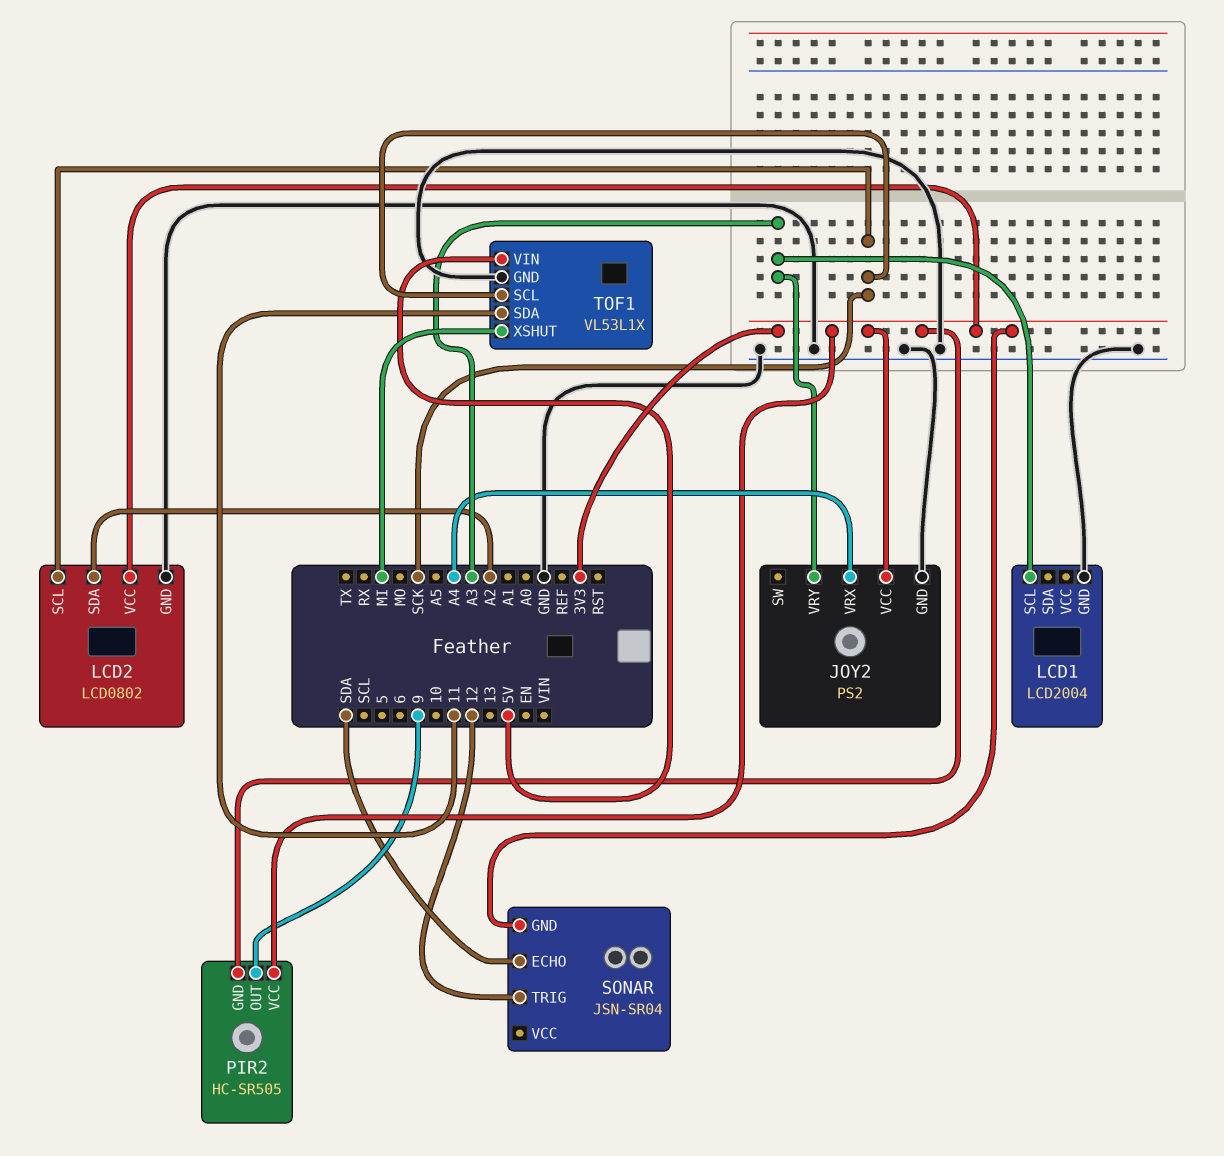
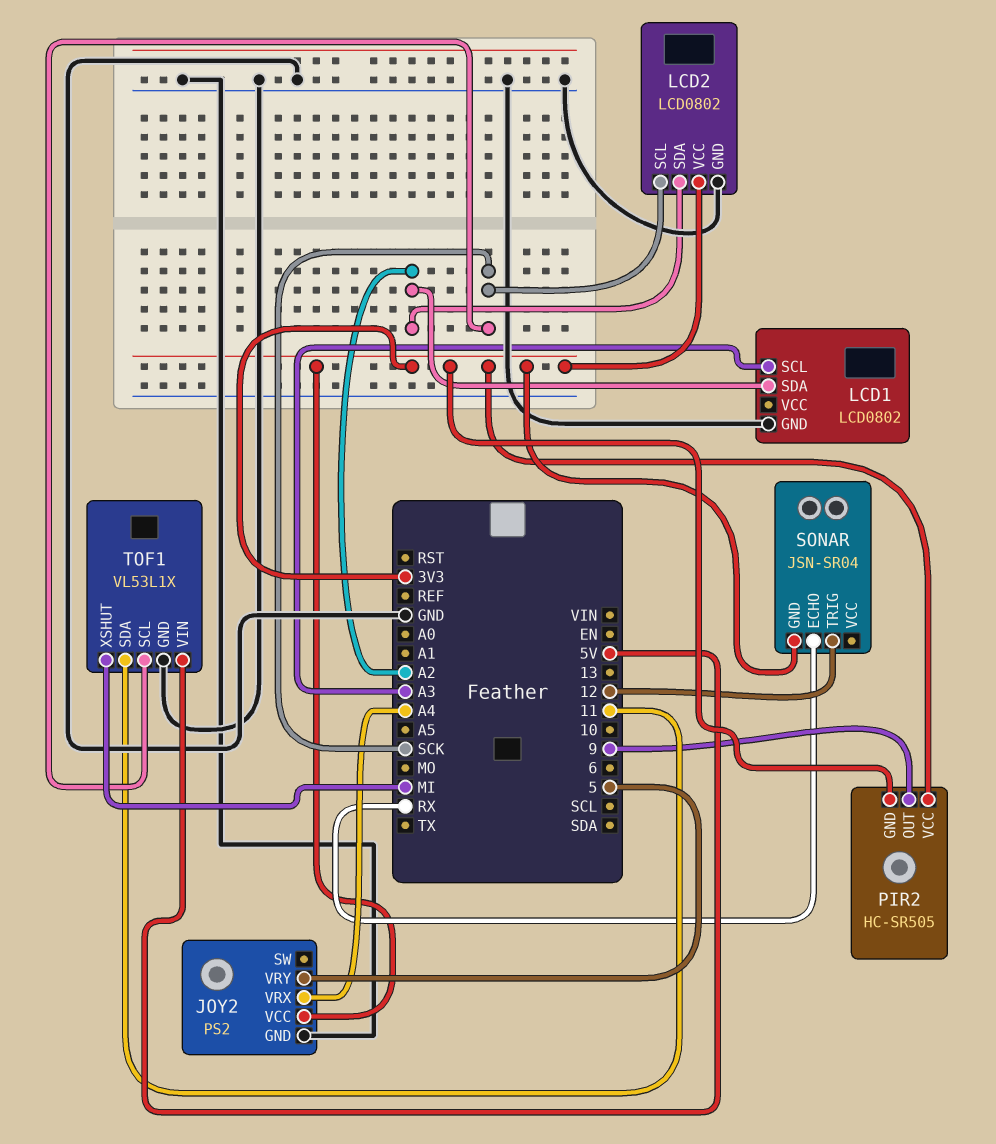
JOY2 pin VRY: A3 -> 5
LCD1: LCD2004 -> LCD0802
LCD1 pin SDA: none -> A2
SONAR pin ECHO: SDA -> RX

